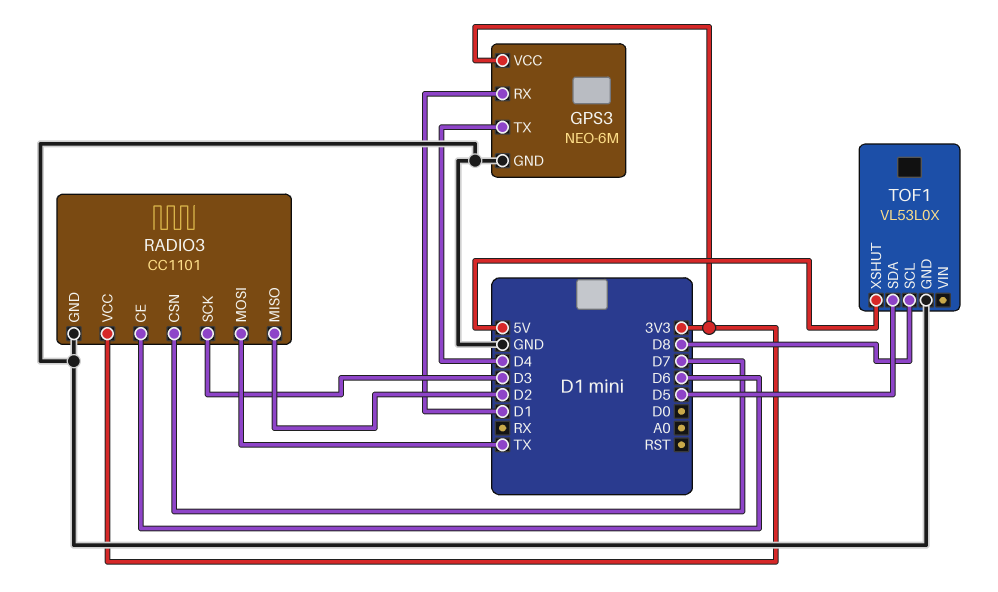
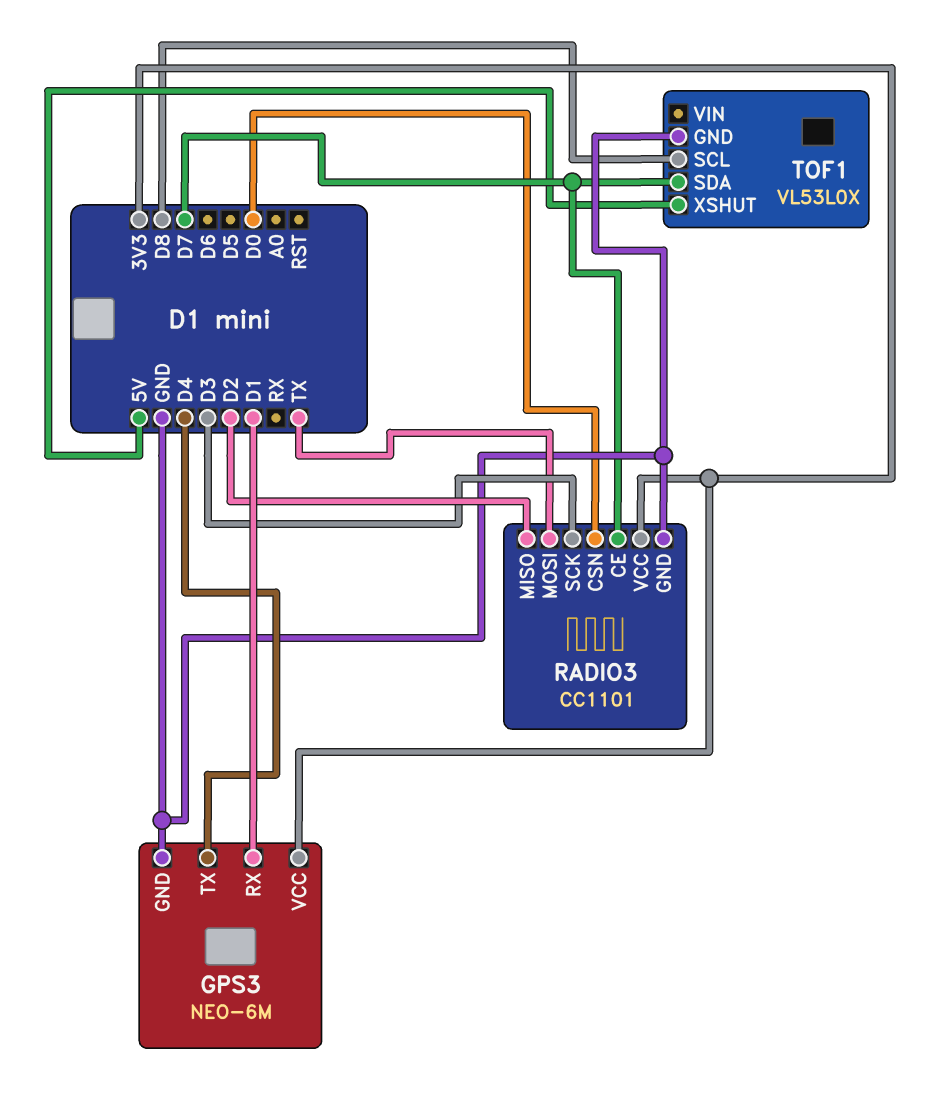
RADIO3 pin CE: D6 -> D7
RADIO3 pin CSN: D7 -> D0
TOF1 pin SDA: D5 -> D7

